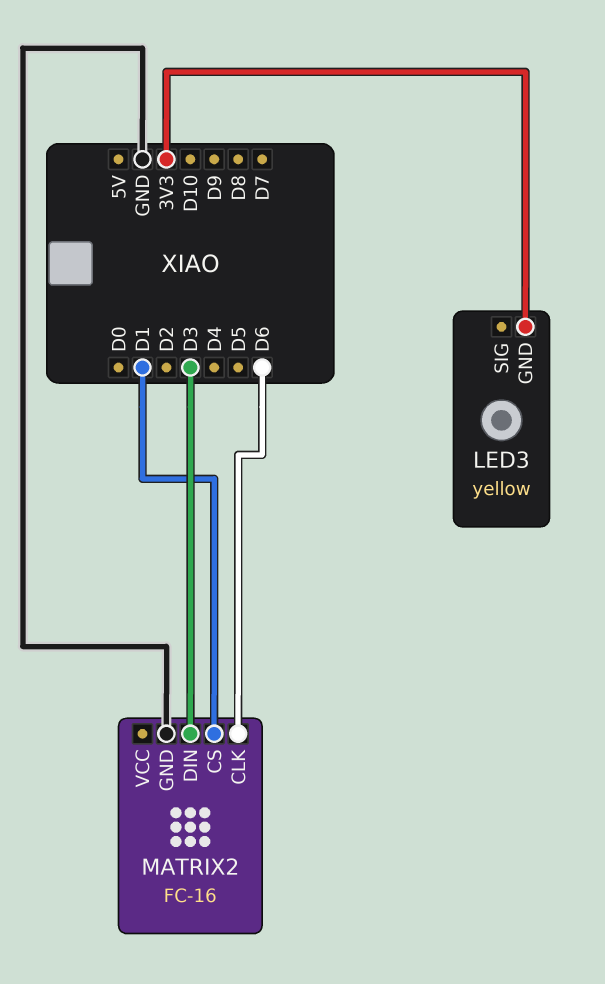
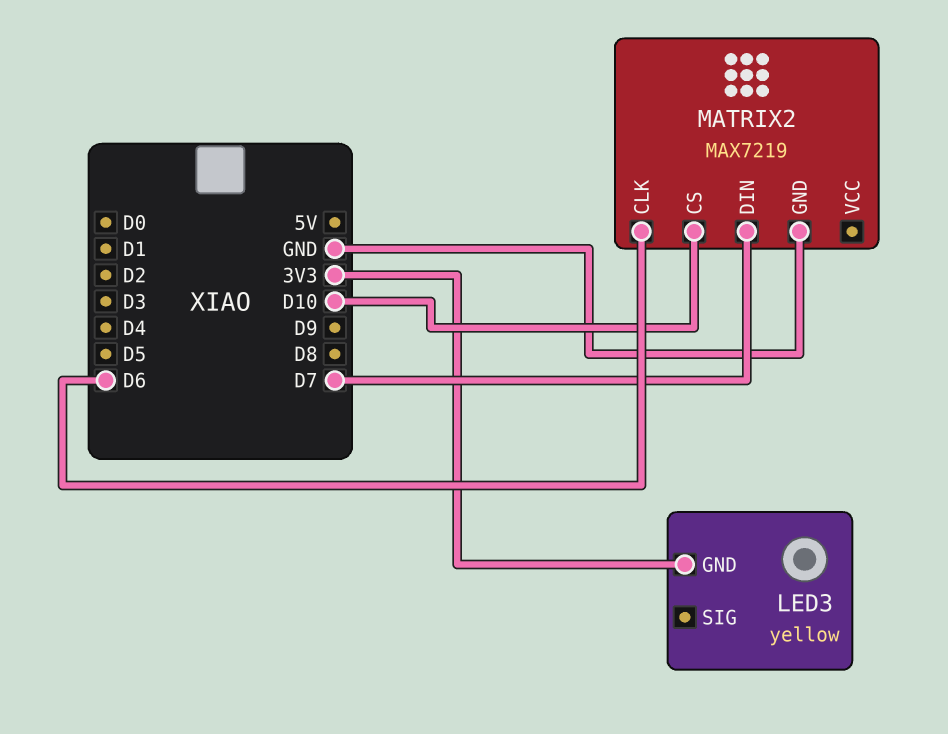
MATRIX2: FC-16 -> MAX7219
MATRIX2 pin CS: D1 -> D10
MATRIX2 pin DIN: D3 -> D7

